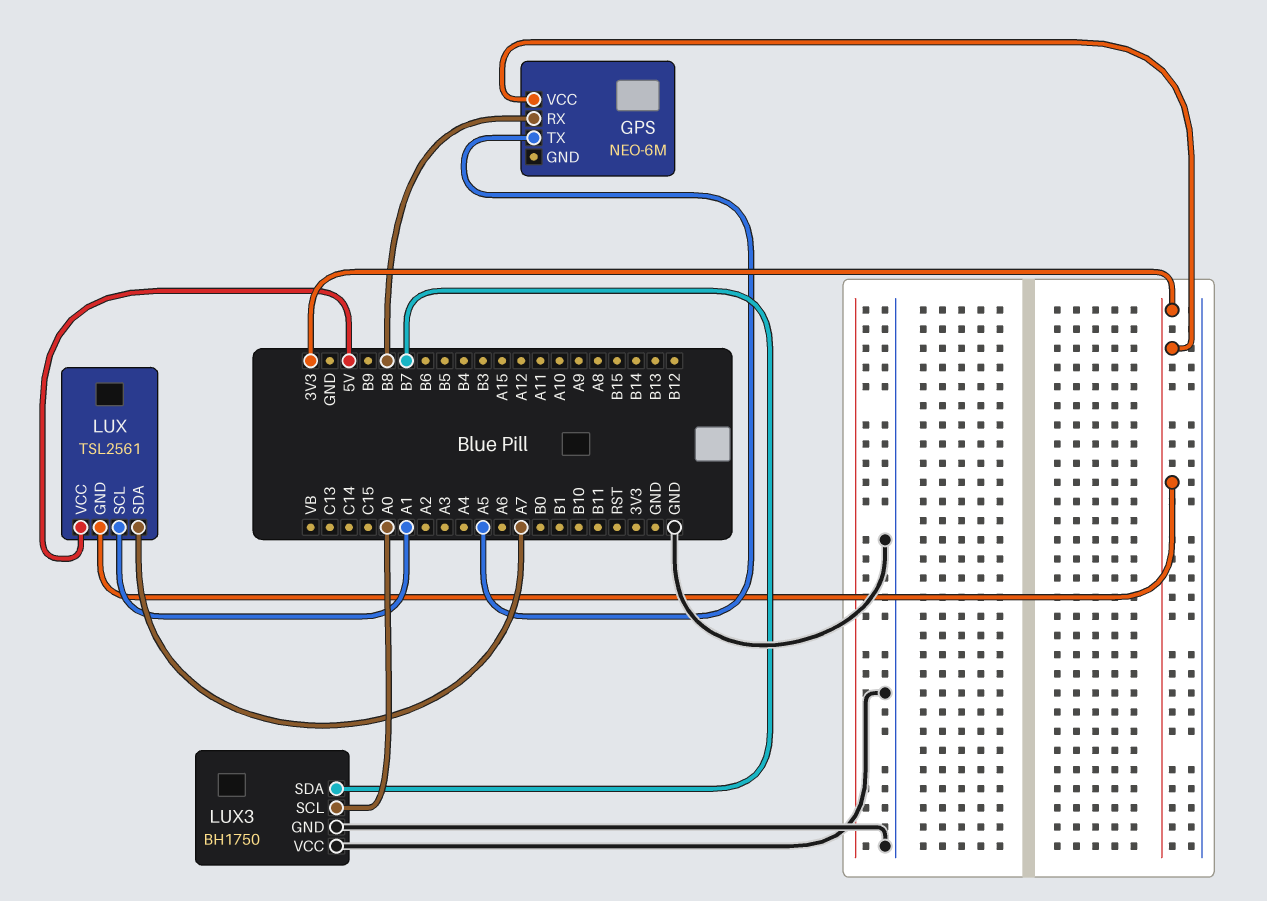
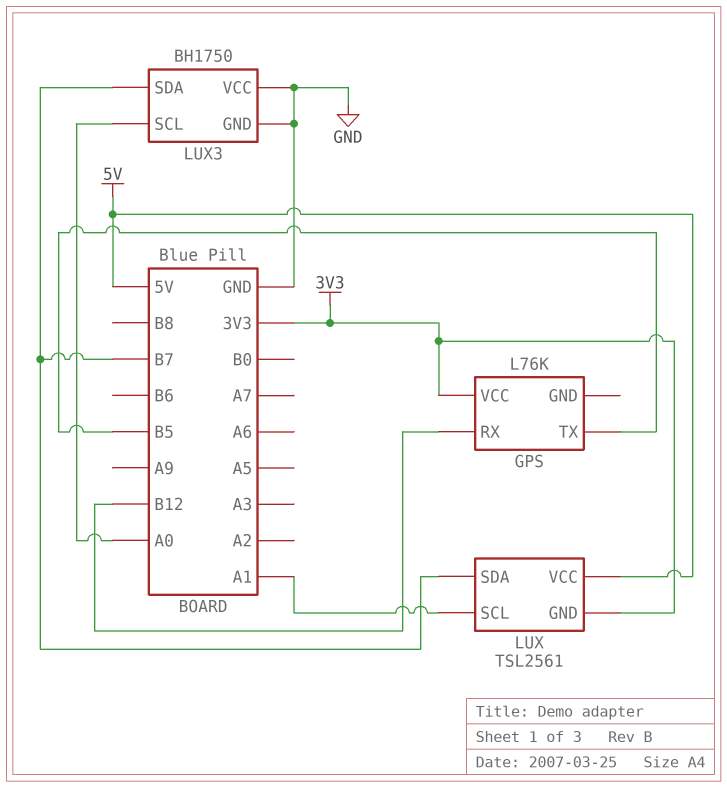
GPS: NEO-6M -> L76K
GPS pin RX: B8 -> B12
GPS pin TX: A5 -> B5
LUX pin SDA: A7 -> B7

